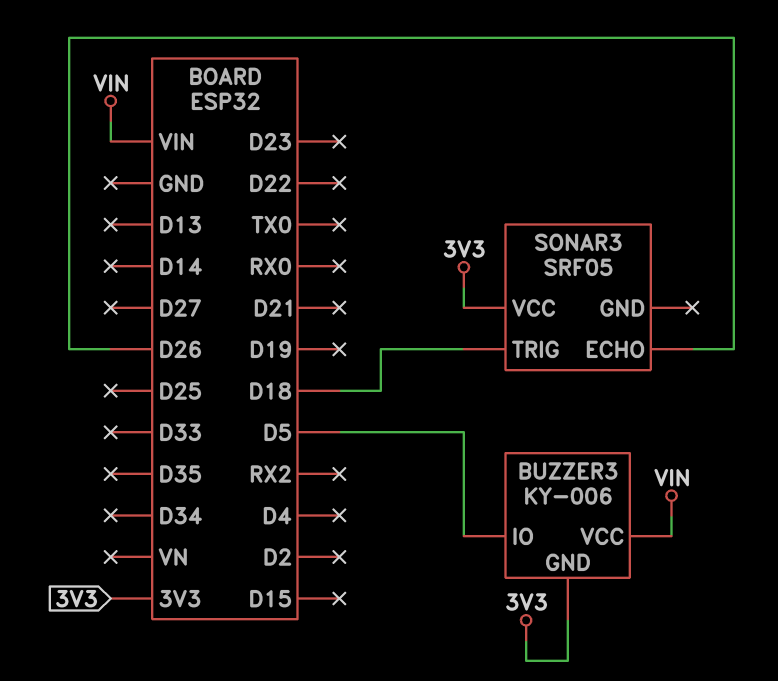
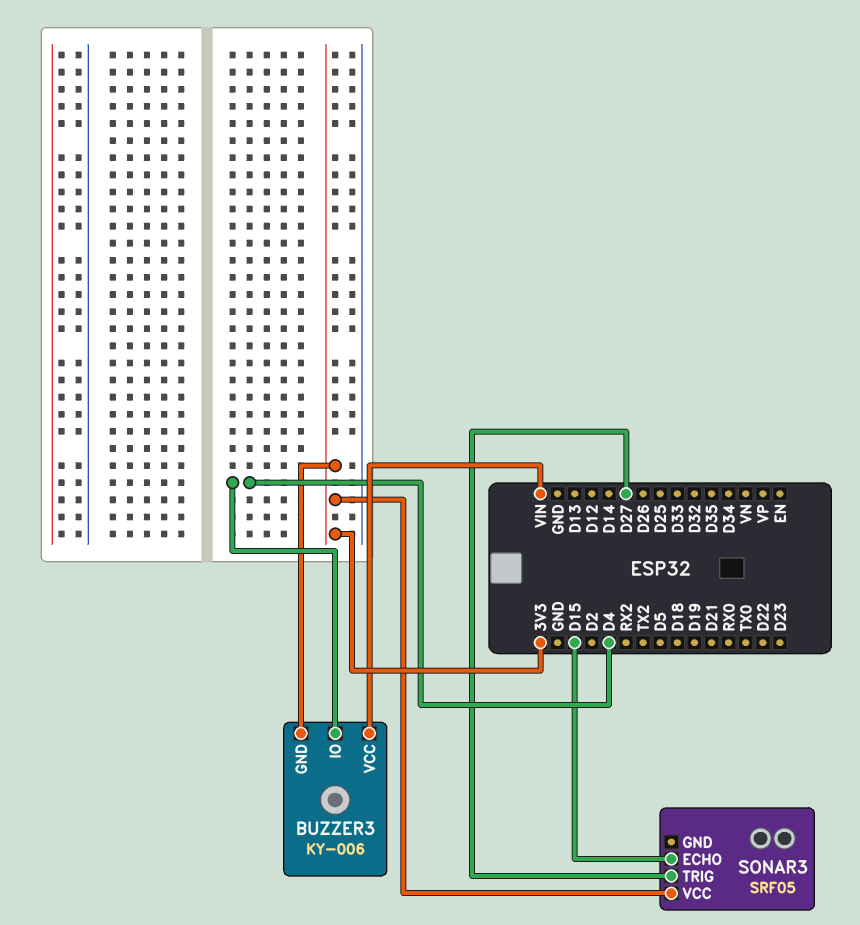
BUZZER3 pin IO: D5 -> D4
SONAR3 pin ECHO: D26 -> D15
SONAR3 pin TRIG: D18 -> D27

